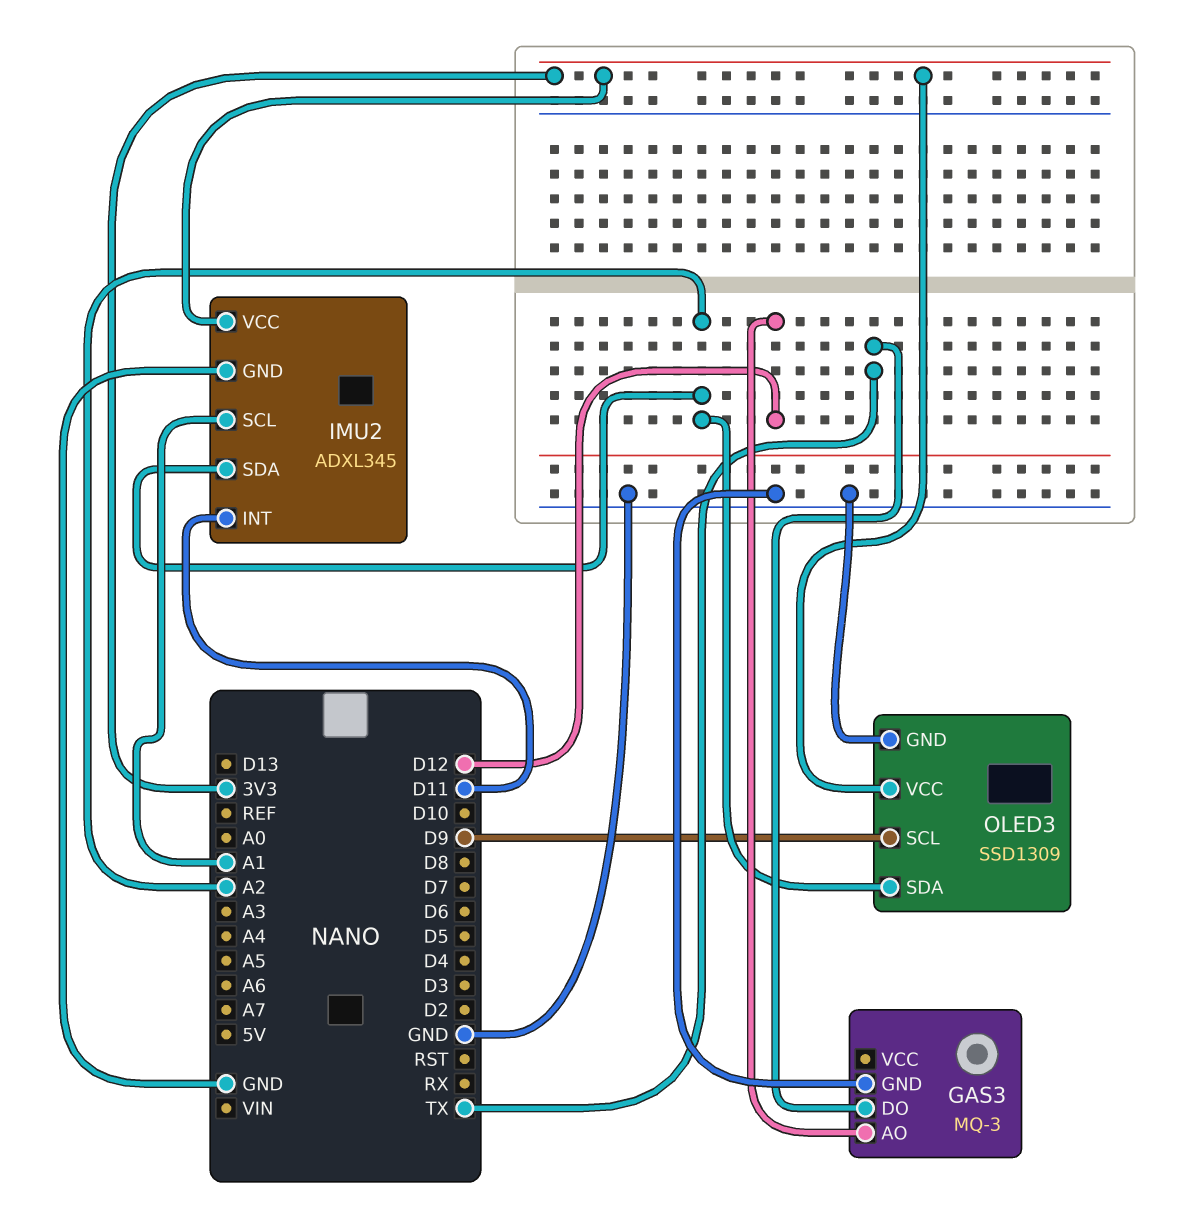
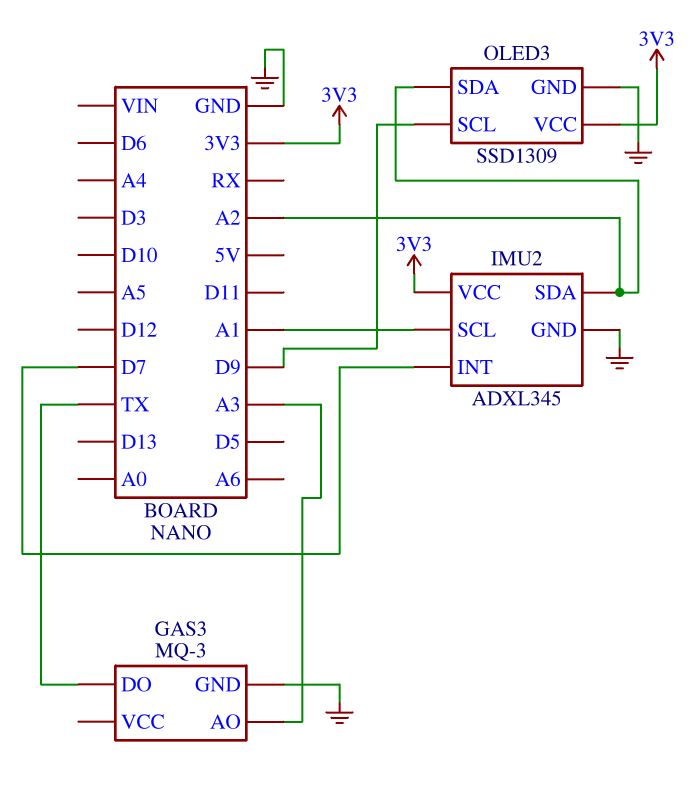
GAS3 pin AO: D12 -> A3
IMU2 pin INT: D11 -> D7

